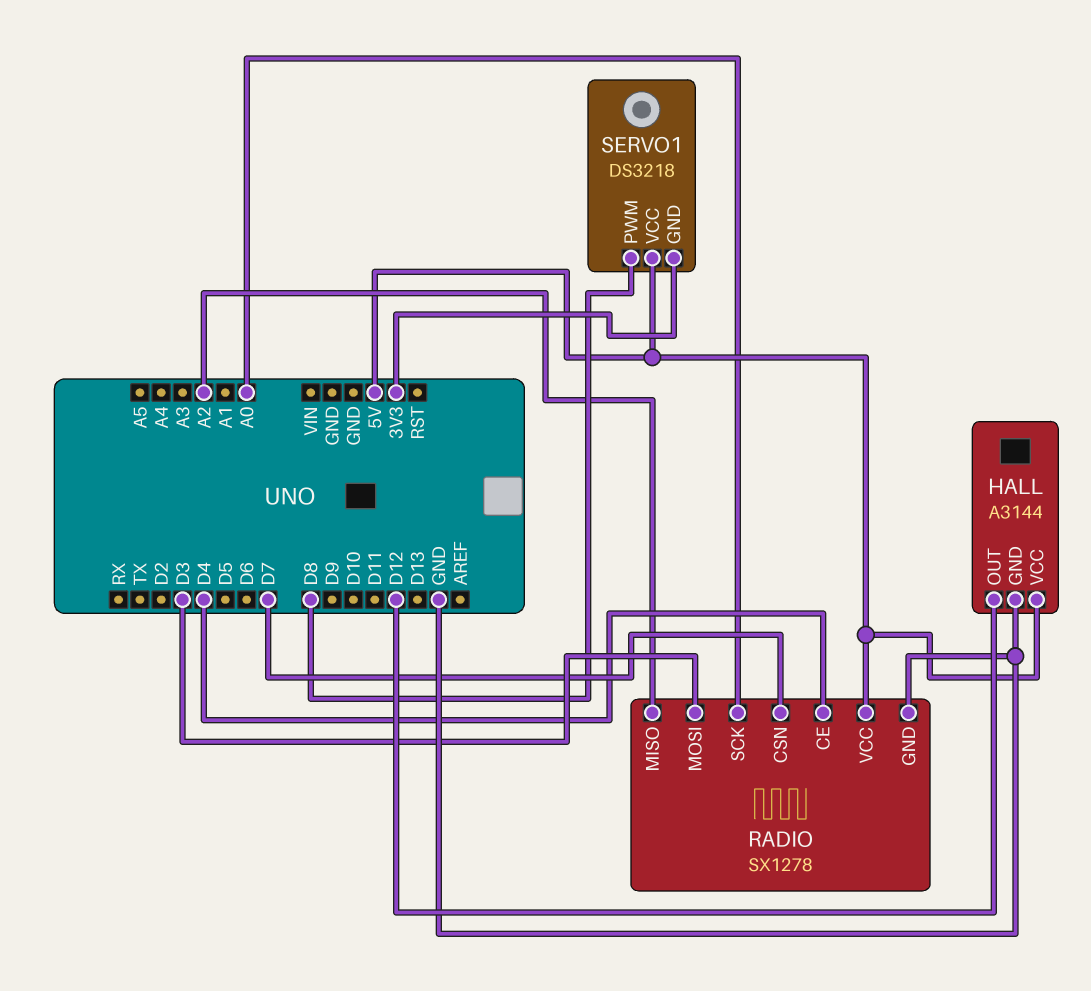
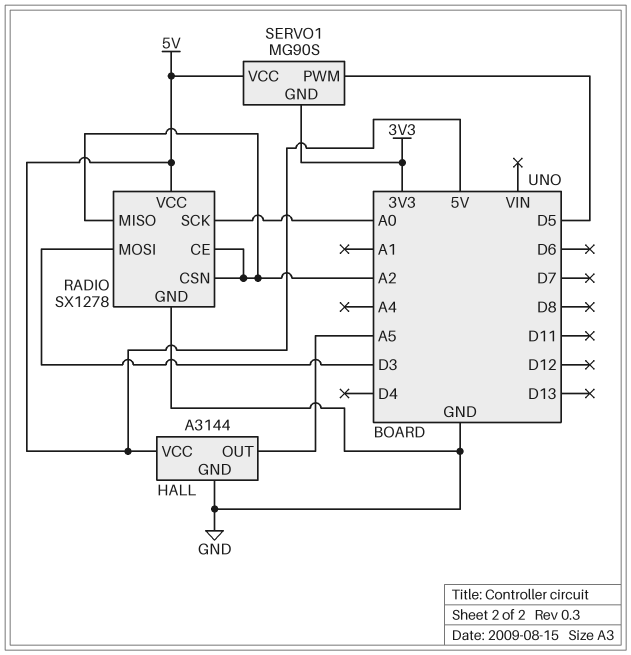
HALL pin OUT: D12 -> A5
RADIO pin CE: D4 -> A2
RADIO pin CSN: D7 -> A2
SERVO1: DS3218 -> MG90S
SERVO1 pin PWM: D8 -> D5

